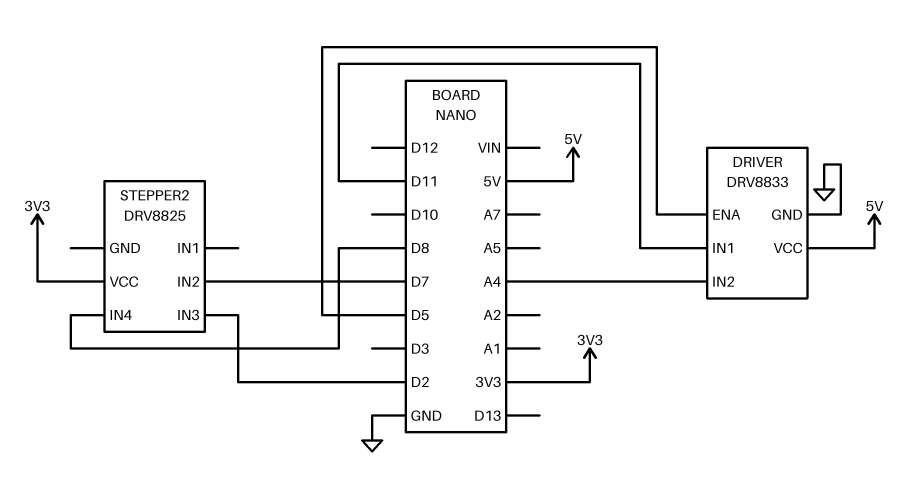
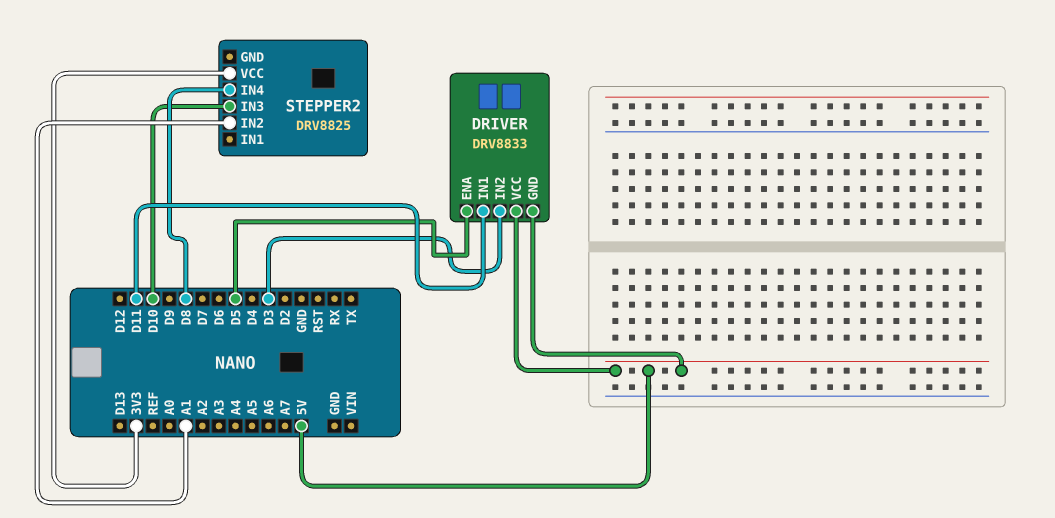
DRIVER pin GND: GND -> 5V
DRIVER pin IN2: A4 -> D3
STEPPER2 pin IN2: D7 -> A1
STEPPER2 pin IN3: D2 -> D10

